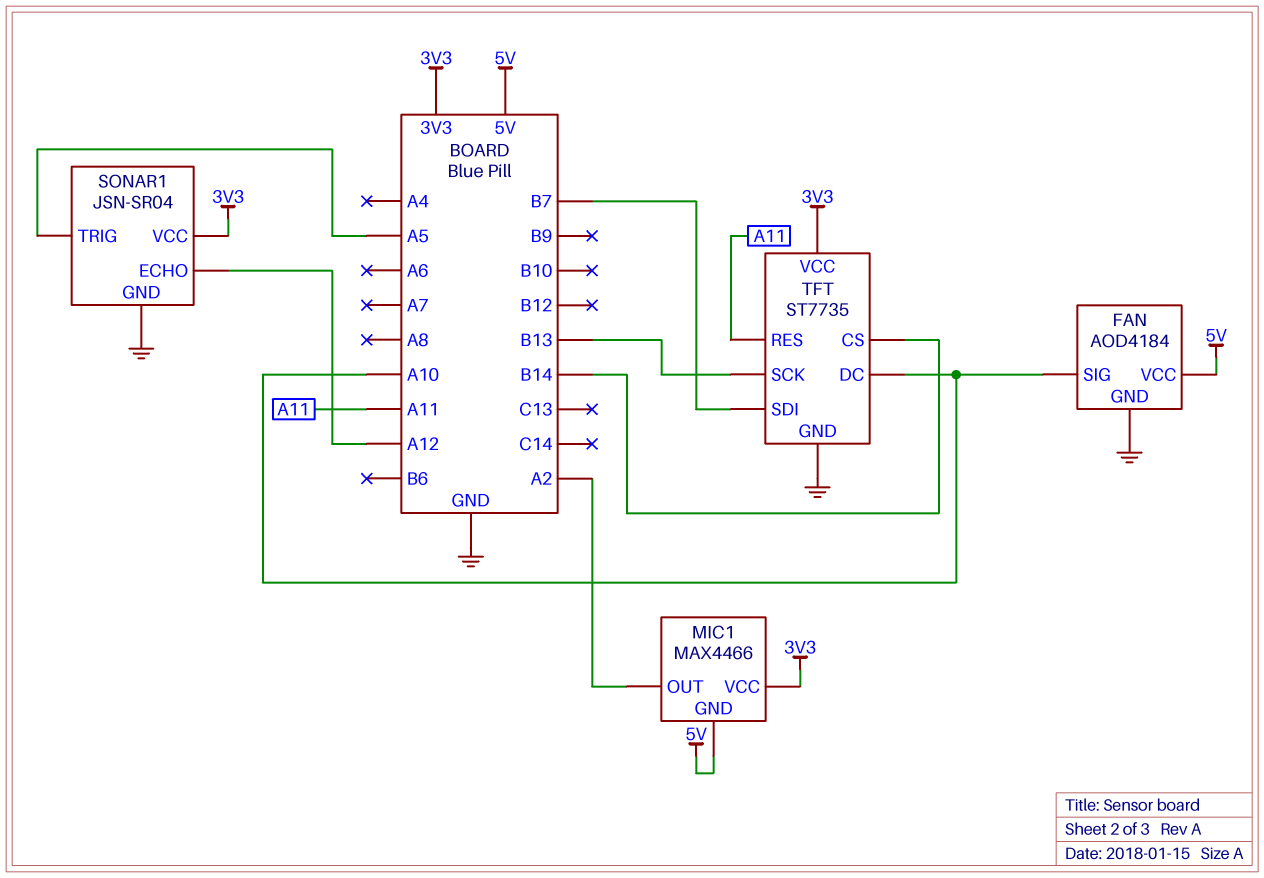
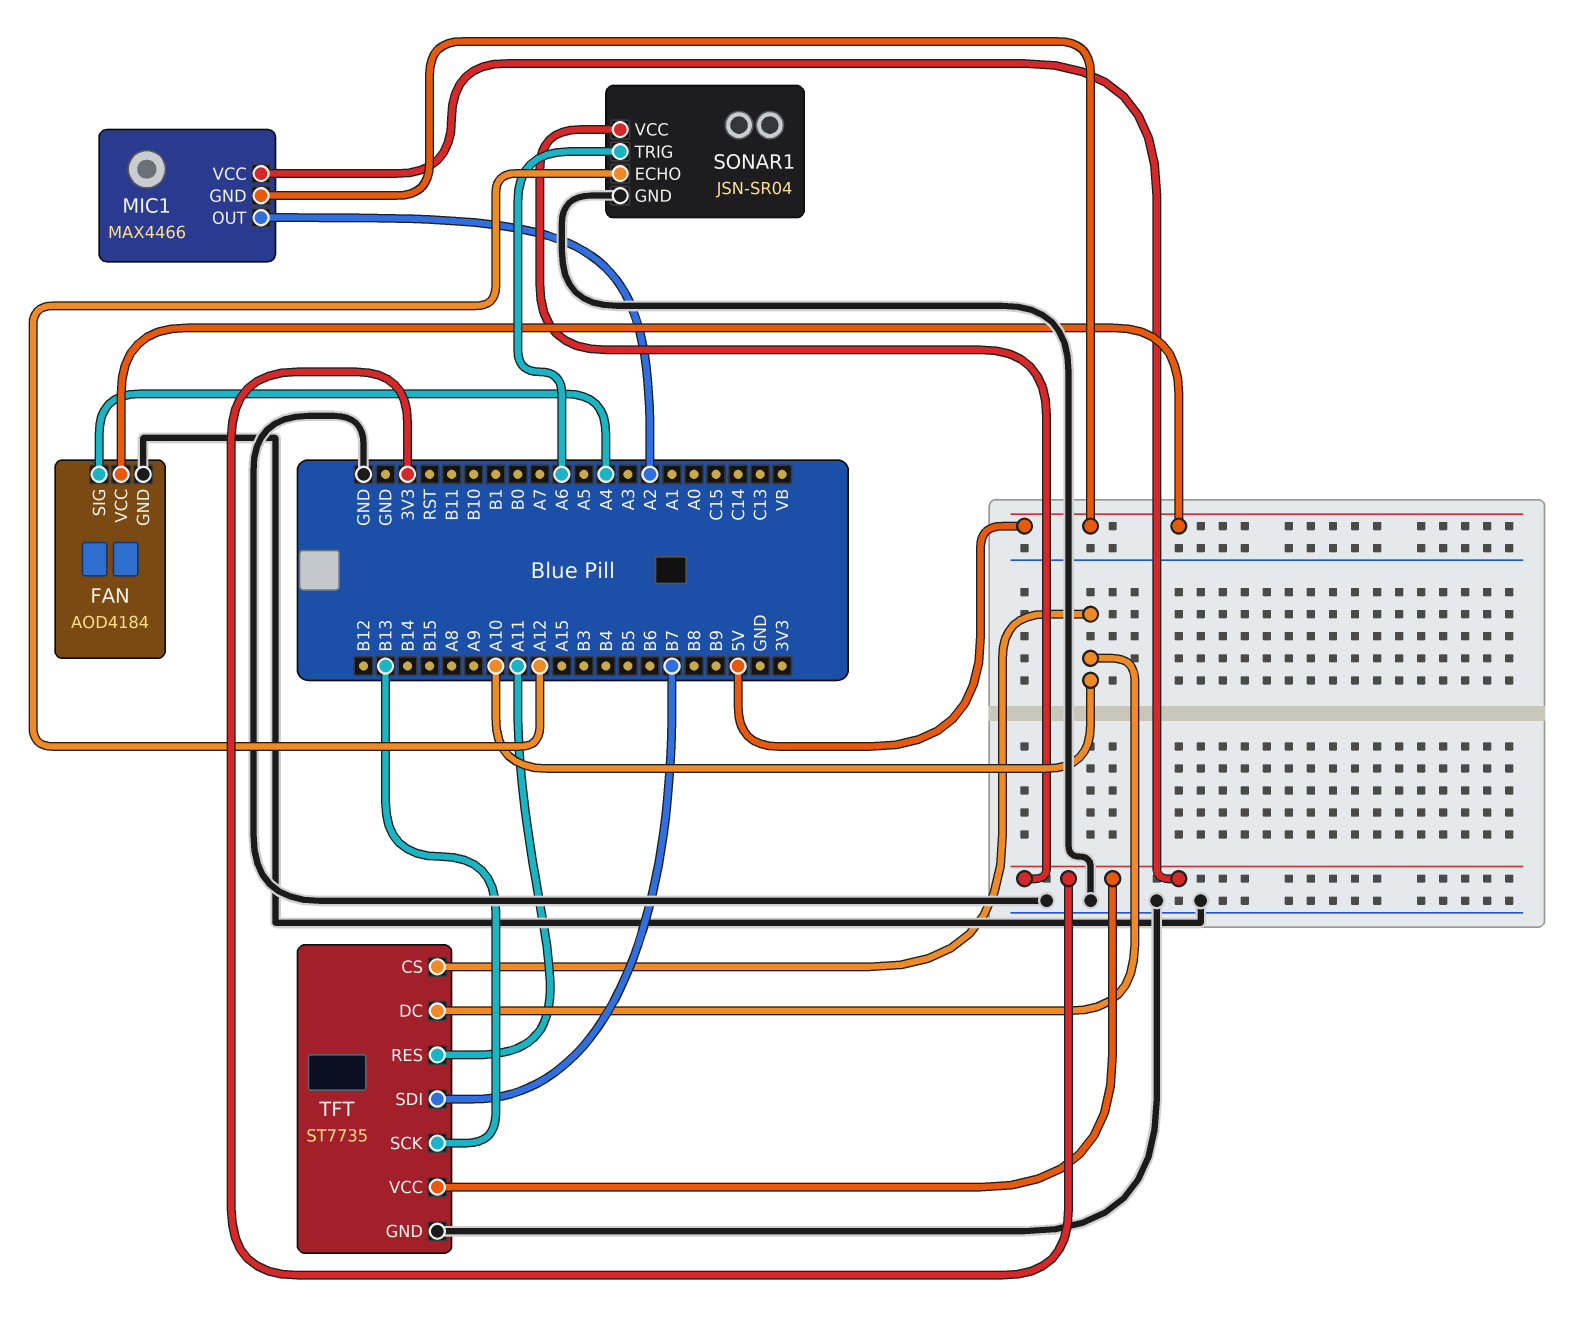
FAN pin SIG: A10 -> A4
SONAR1 pin TRIG: A5 -> A6
TFT pin CS: B14 -> A10

